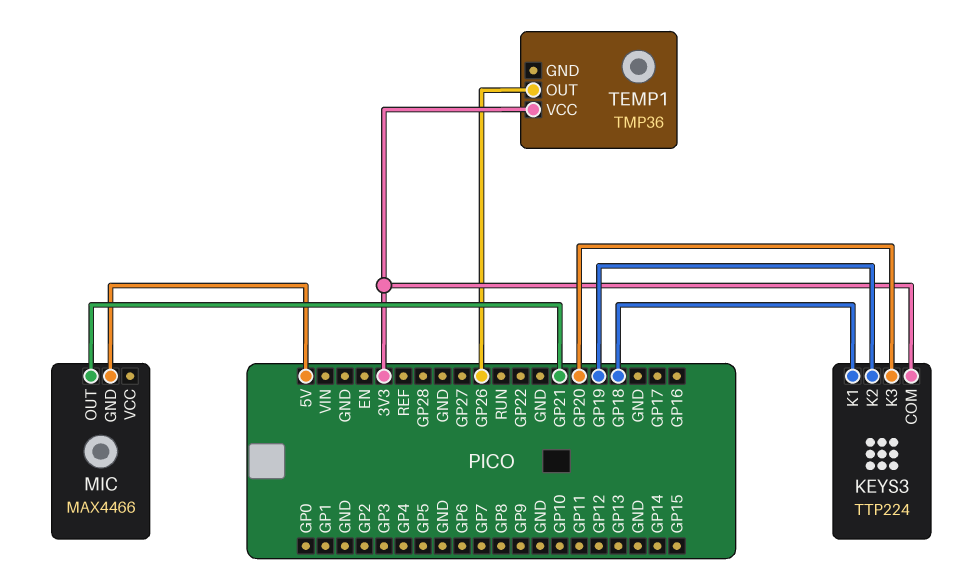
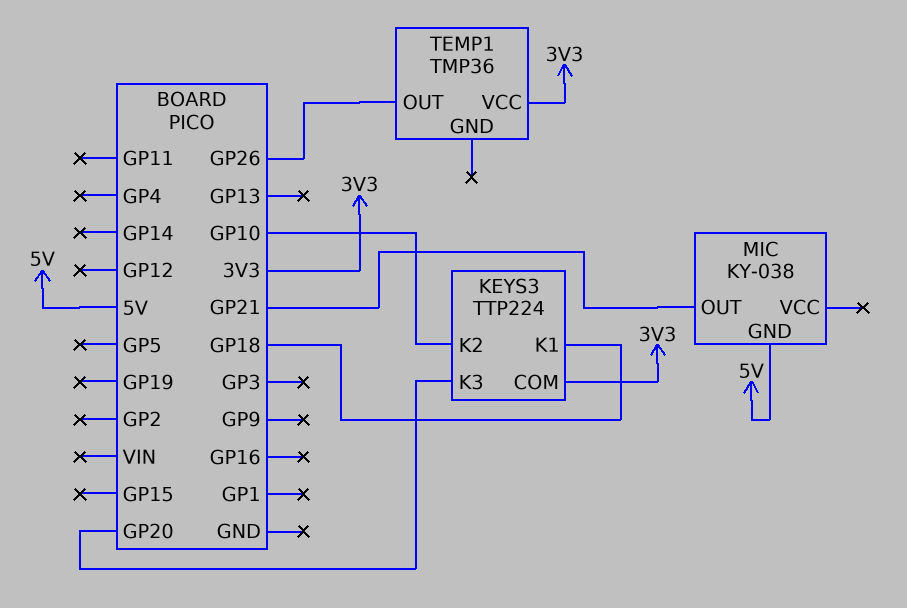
KEYS3 pin K2: GP19 -> GP10
MIC: MAX4466 -> KY-038

